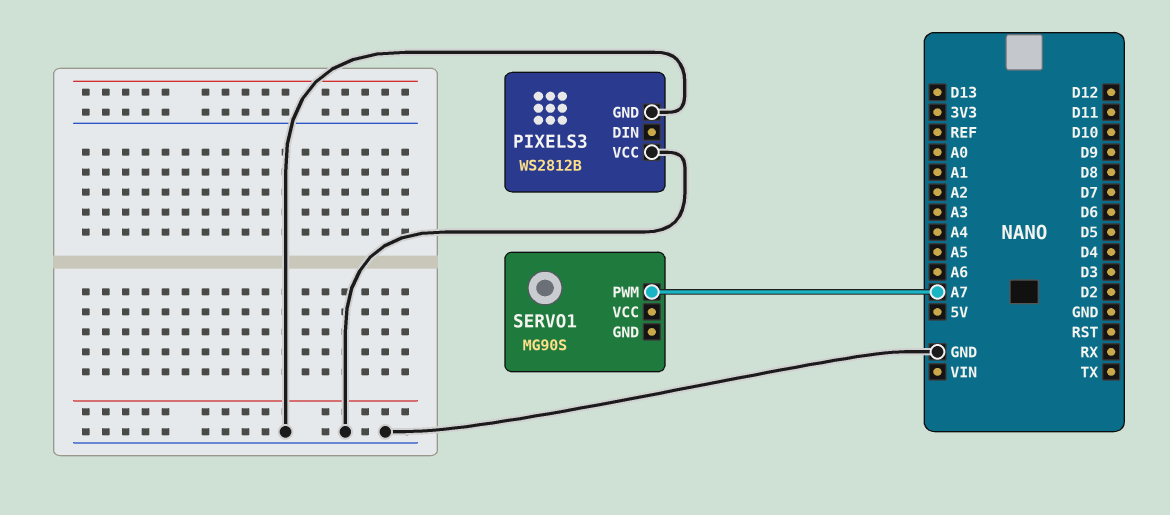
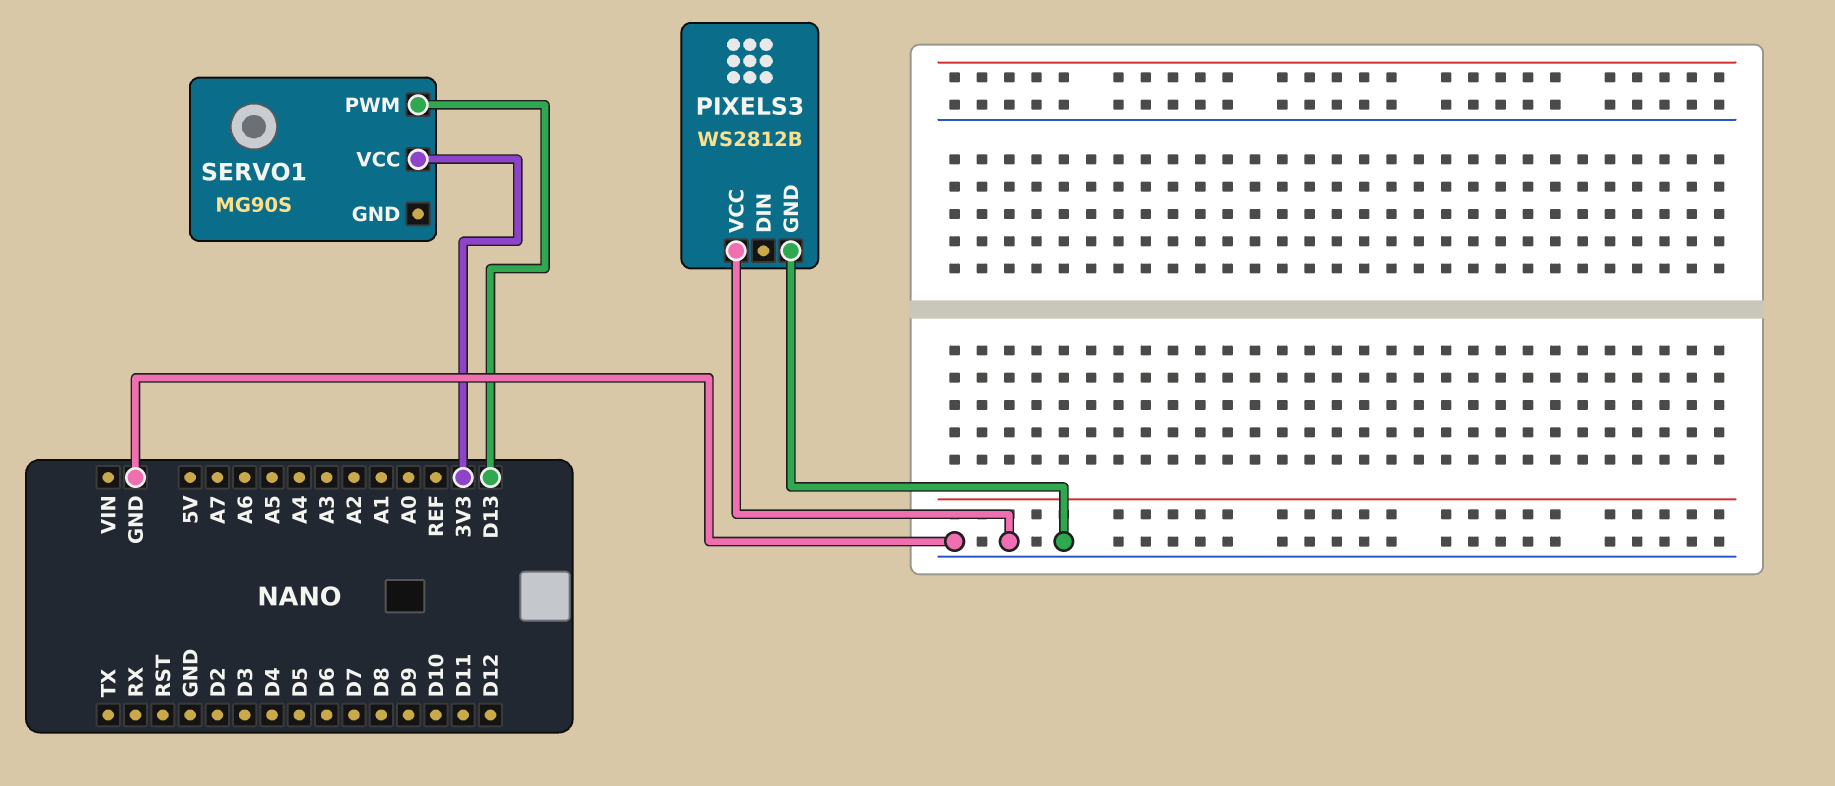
SERVO1 pin PWM: A7 -> D13
SERVO1 pin VCC: none -> 3V3

